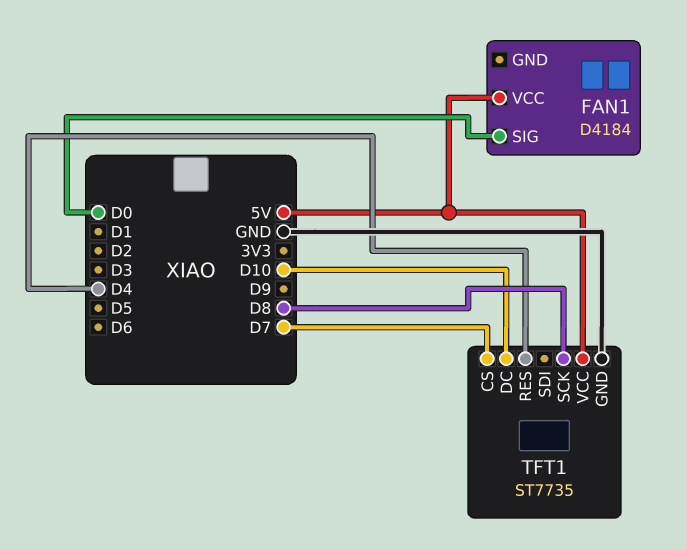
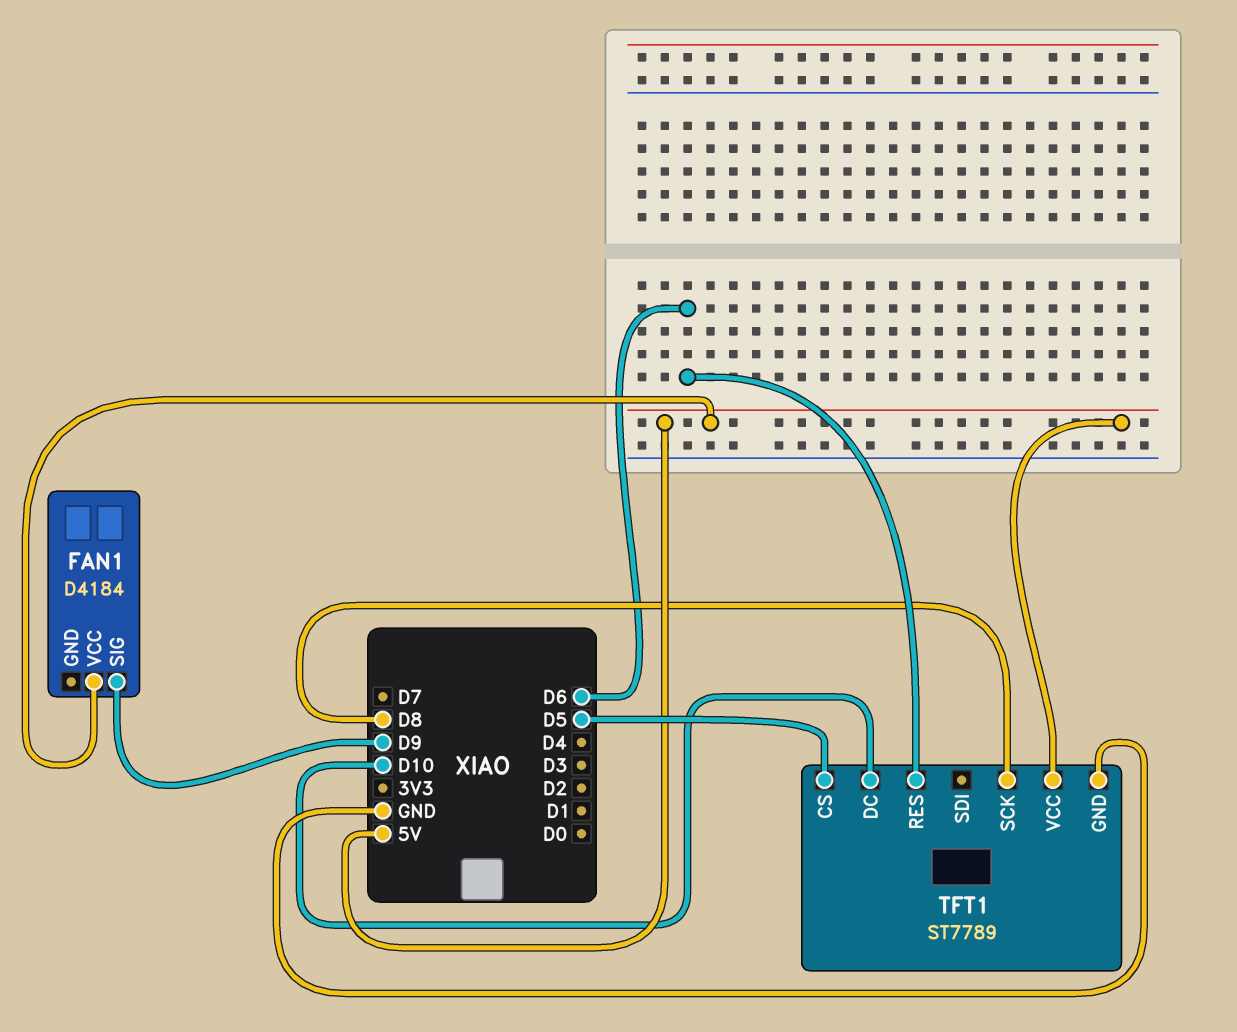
FAN1 pin SIG: D0 -> D9
TFT1: ST7735 -> ST7789
TFT1 pin CS: D7 -> D5
TFT1 pin RES: D4 -> D6

